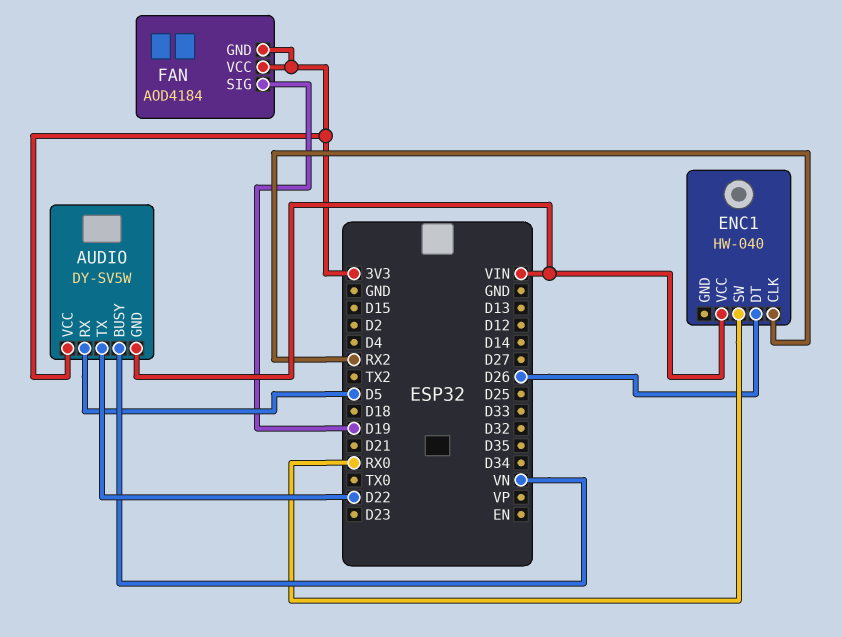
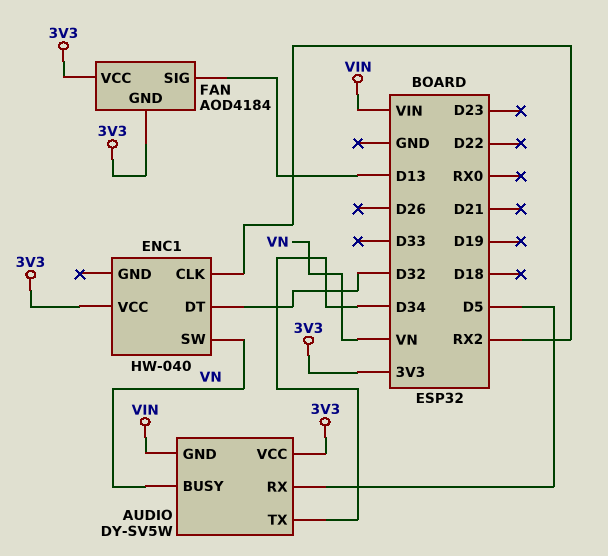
AUDIO pin TX: D22 -> D34
ENC1 pin DT: D26 -> D32
ENC1 pin SW: RX0 -> VN
ENC1 pin VCC: VIN -> 3V3
FAN pin SIG: D19 -> D13

